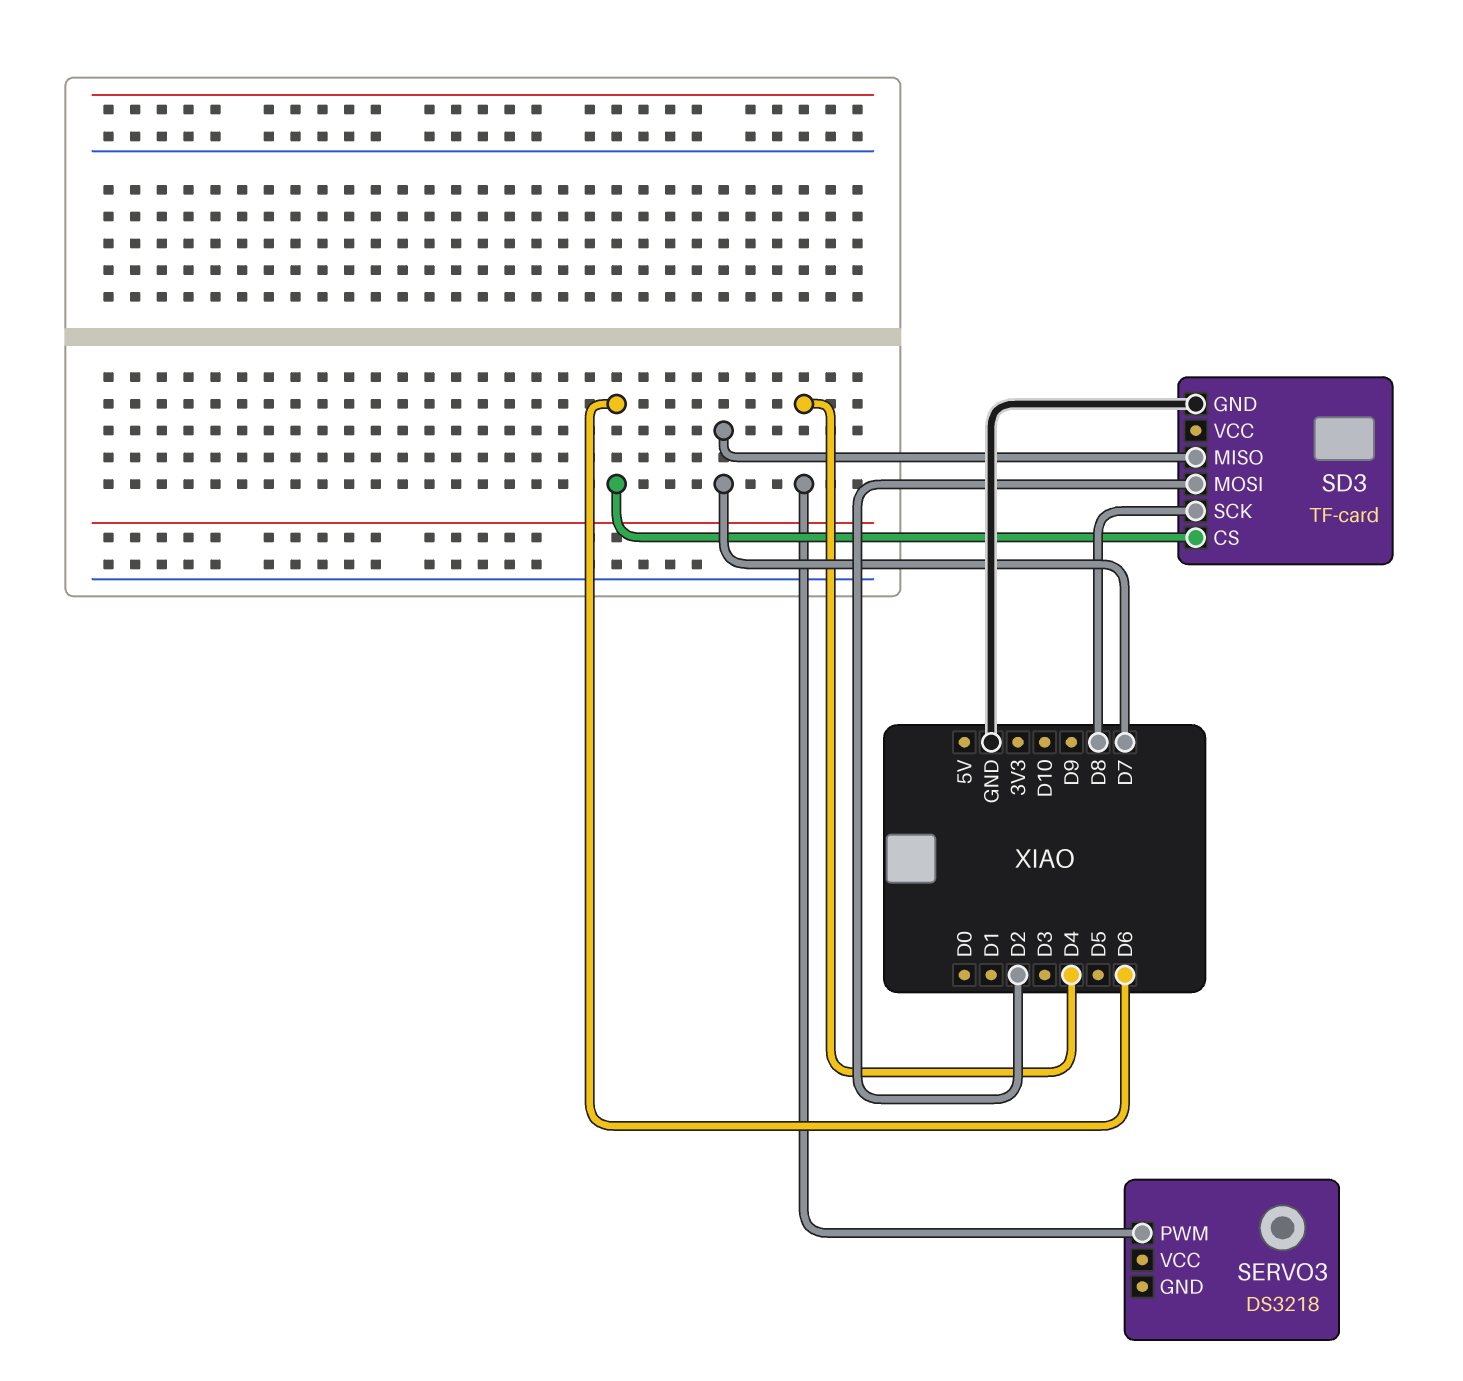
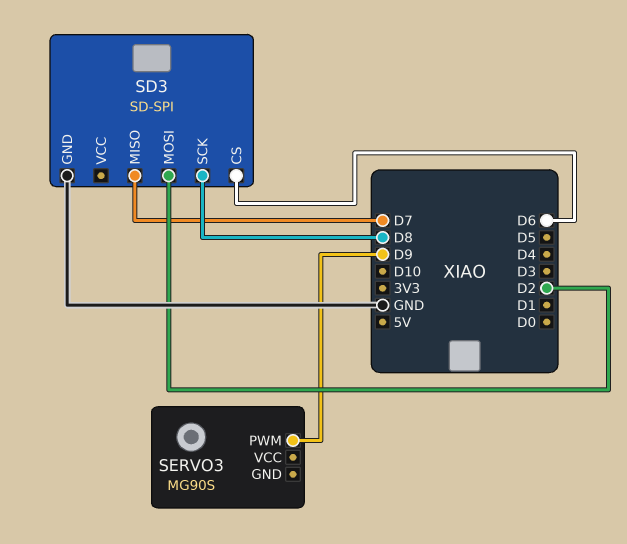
SD3: TF-card -> SD-SPI
SERVO3: DS3218 -> MG90S
SERVO3 pin PWM: D4 -> D9

